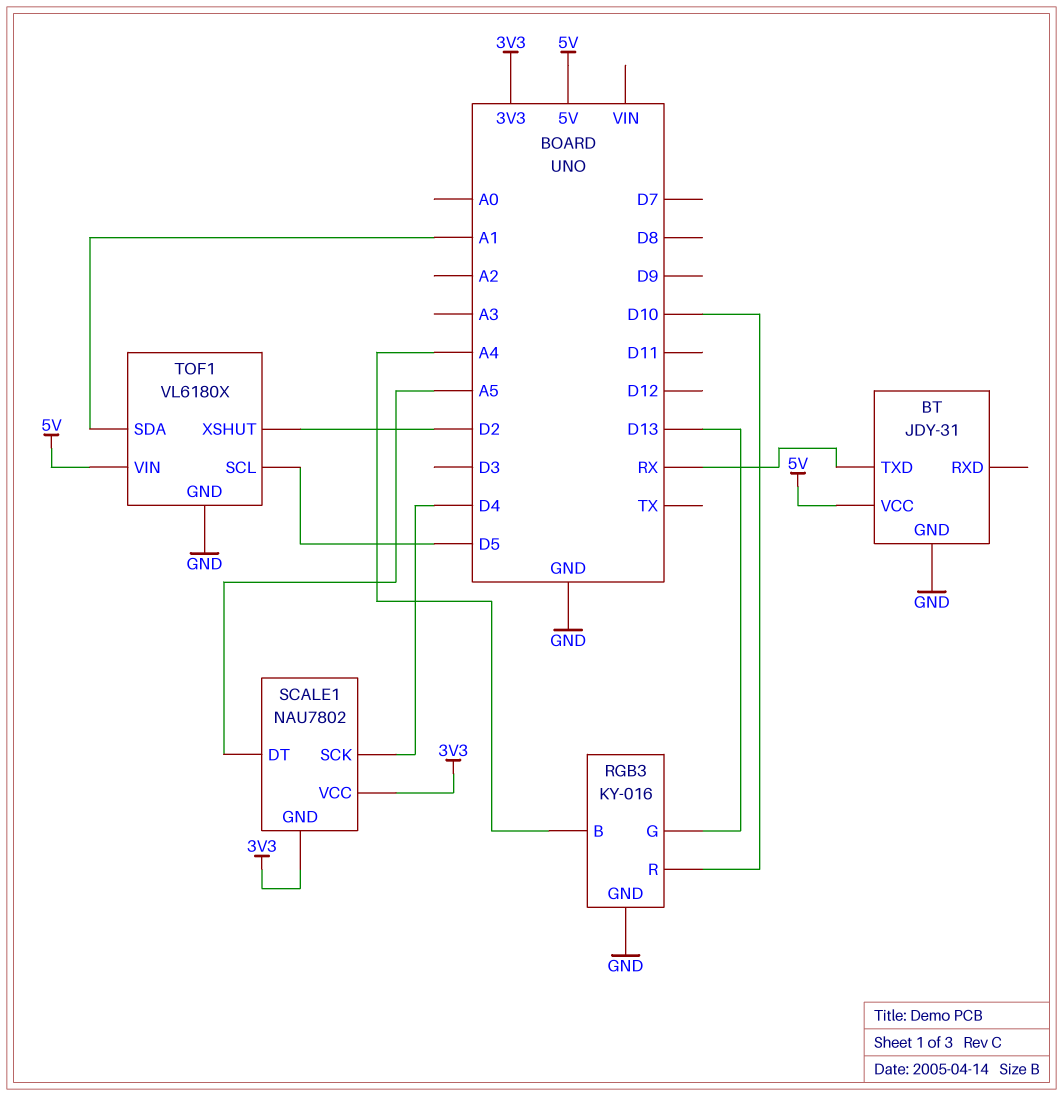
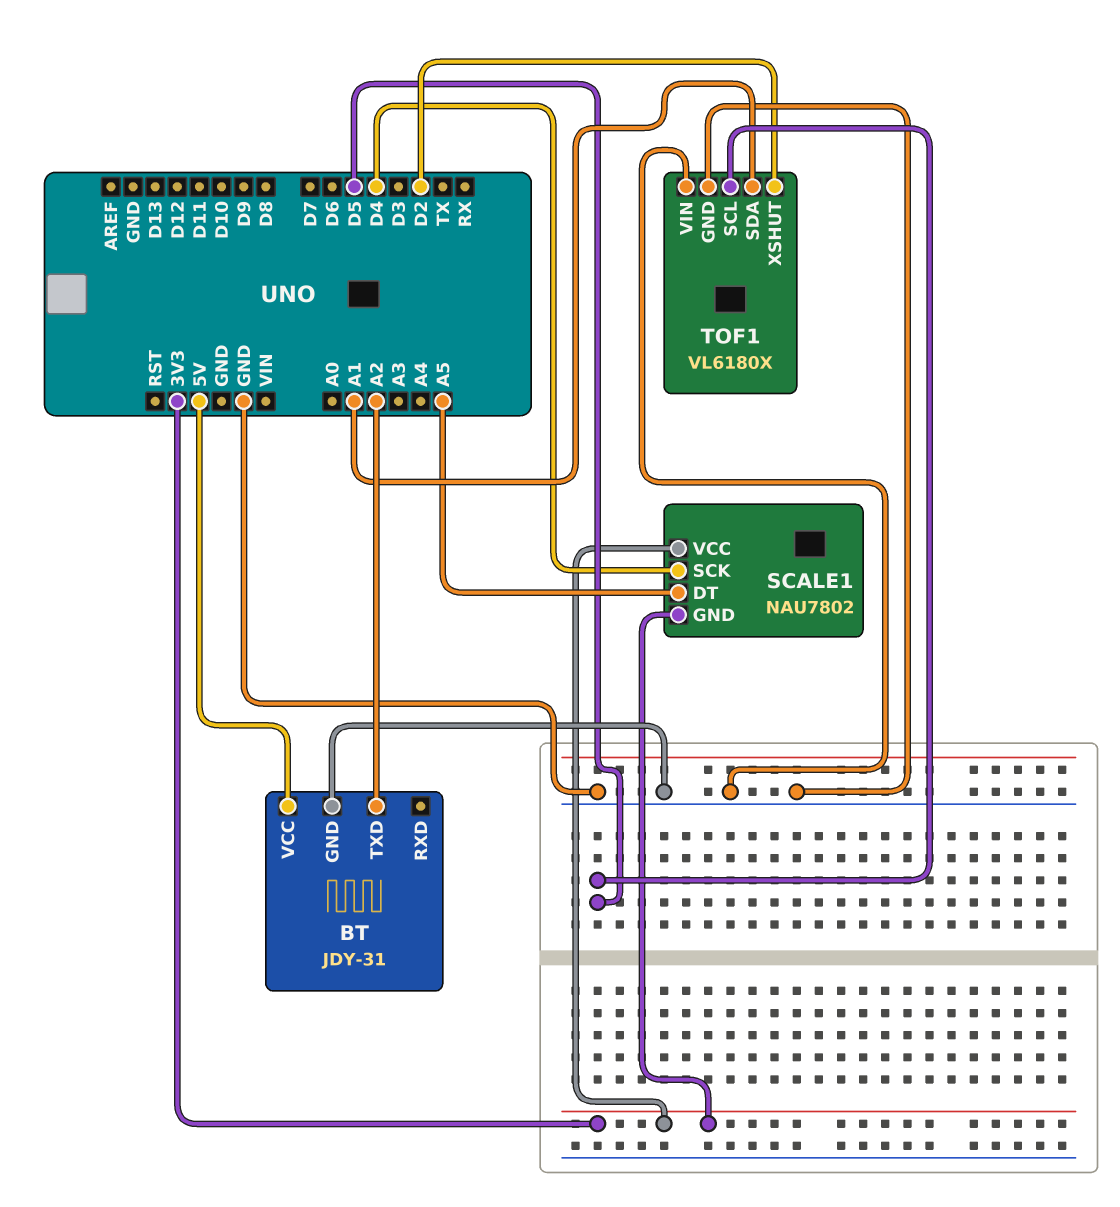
BT pin TXD: RX -> A2
RGB3: KY-016 -> none
RGB3 pin B: A4 -> none
RGB3 pin G: D13 -> none
RGB3 pin GND: GND -> none
RGB3 pin R: D10 -> none
TOF1 pin VIN: 5V -> GND

